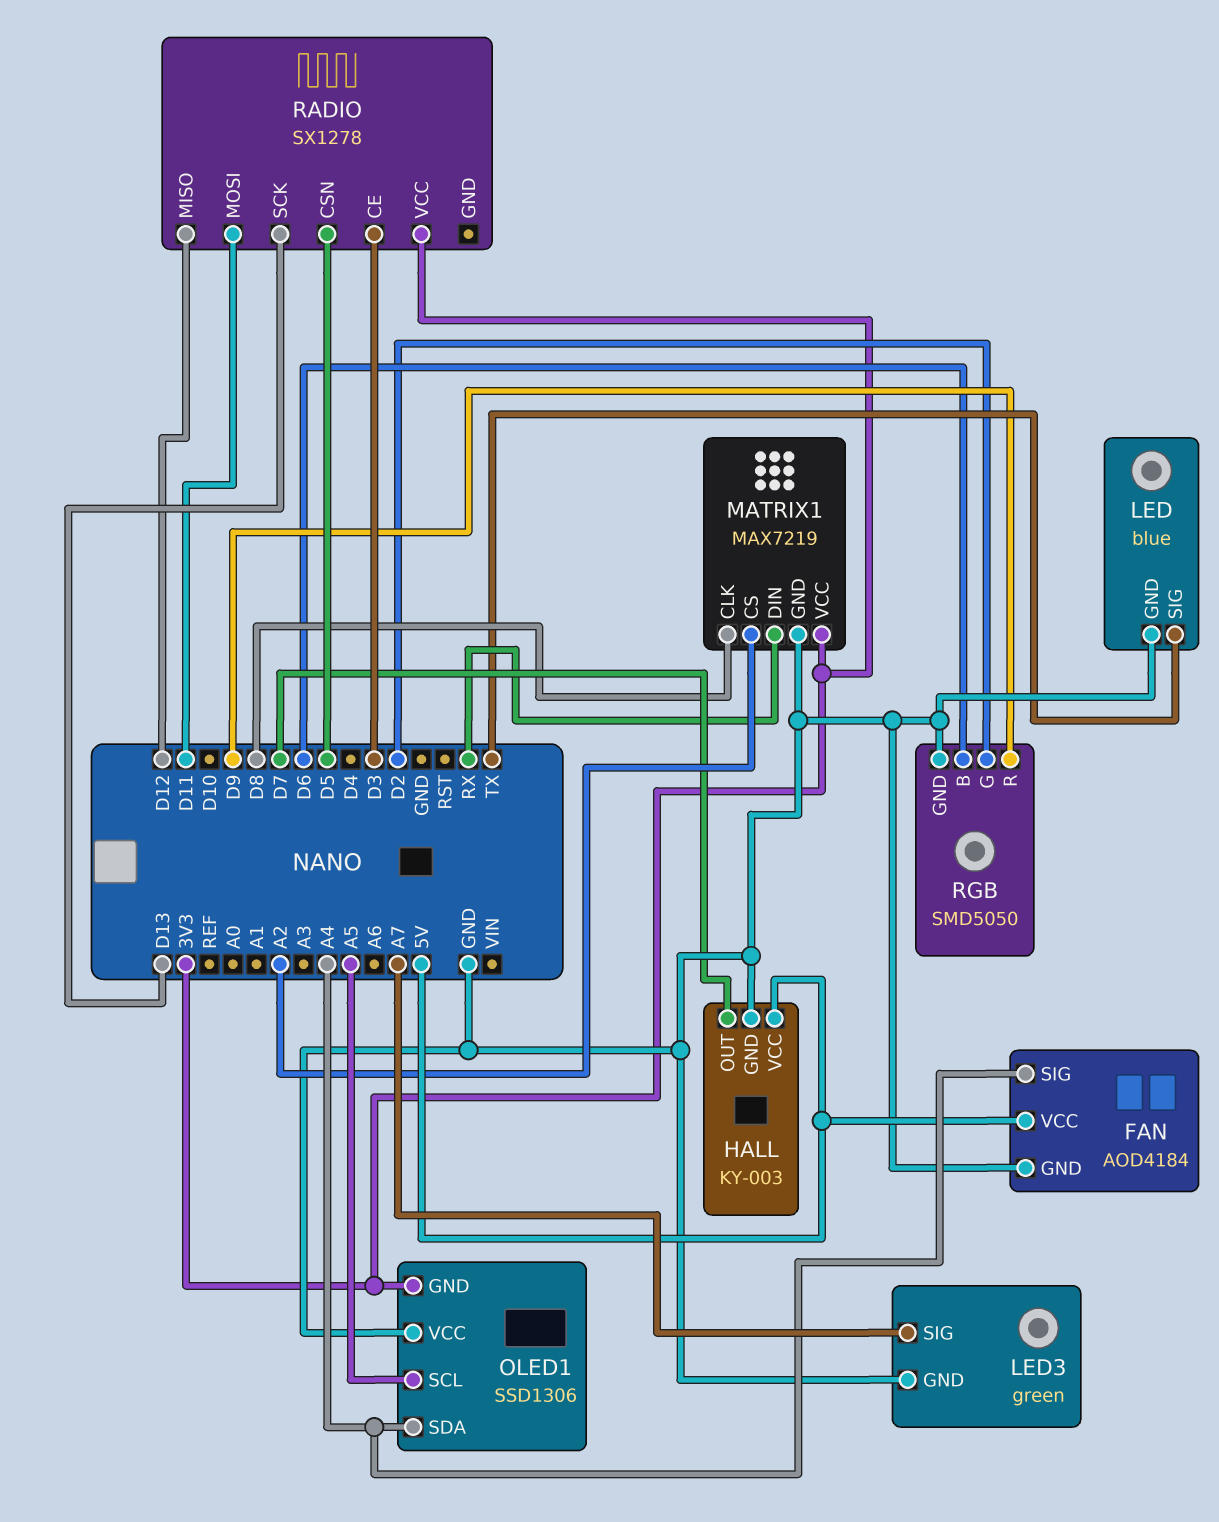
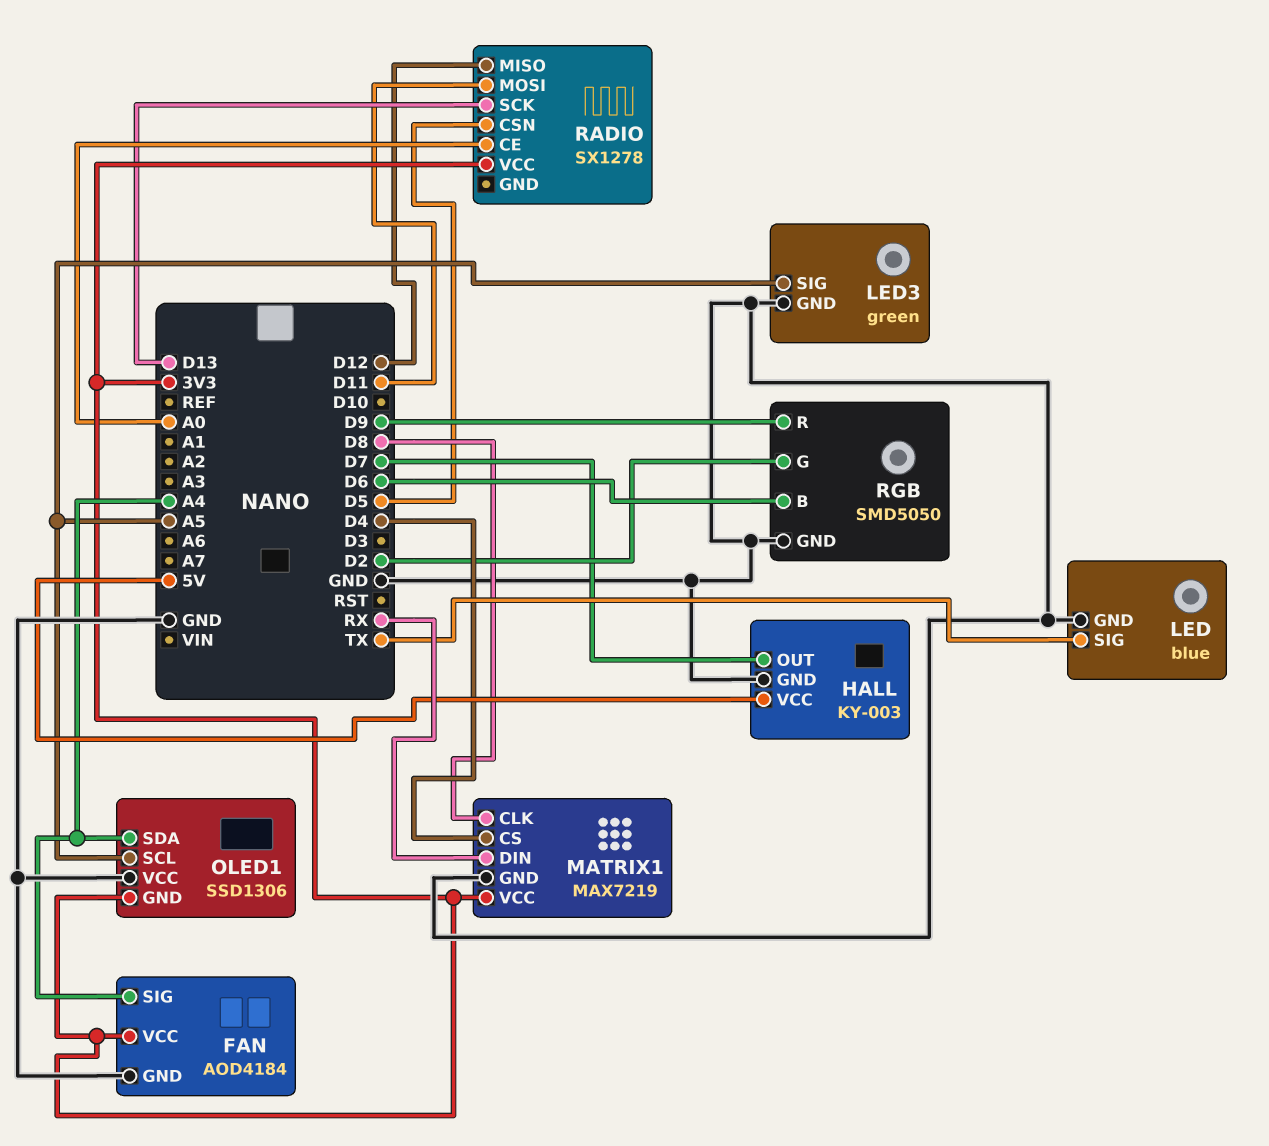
FAN pin VCC: 5V -> 3V3
LED3 pin SIG: A7 -> A5
MATRIX1 pin CS: A2 -> D4
RADIO pin CE: D3 -> A0

